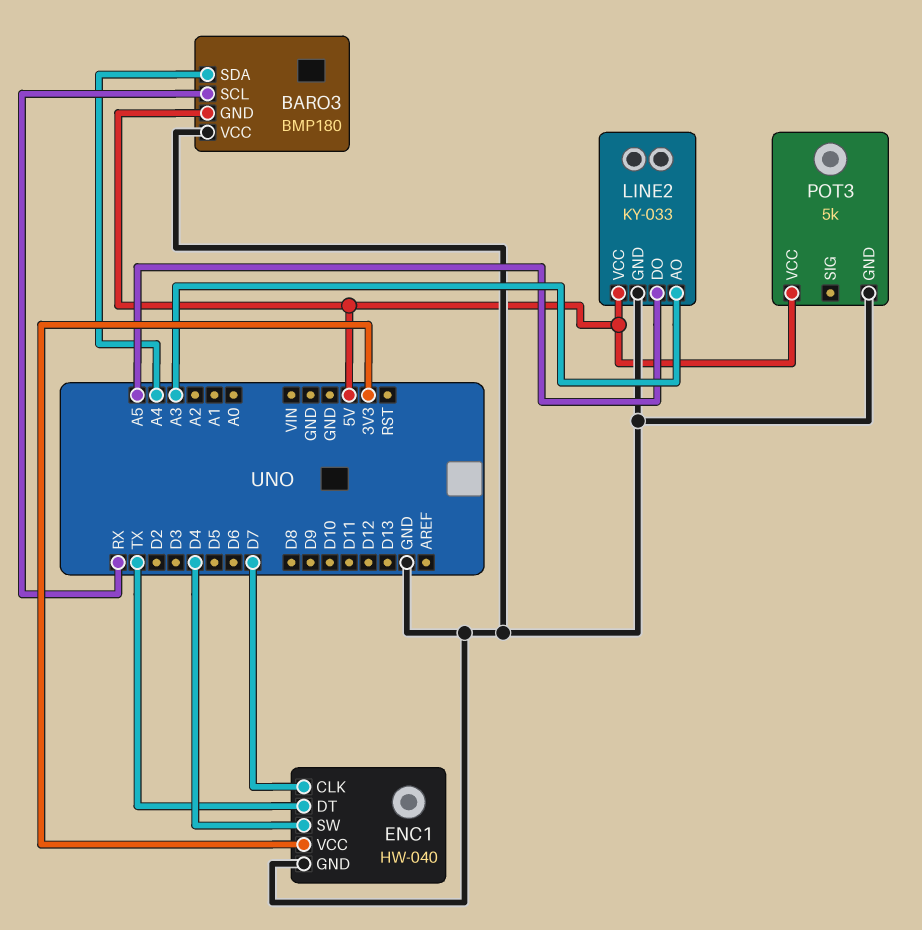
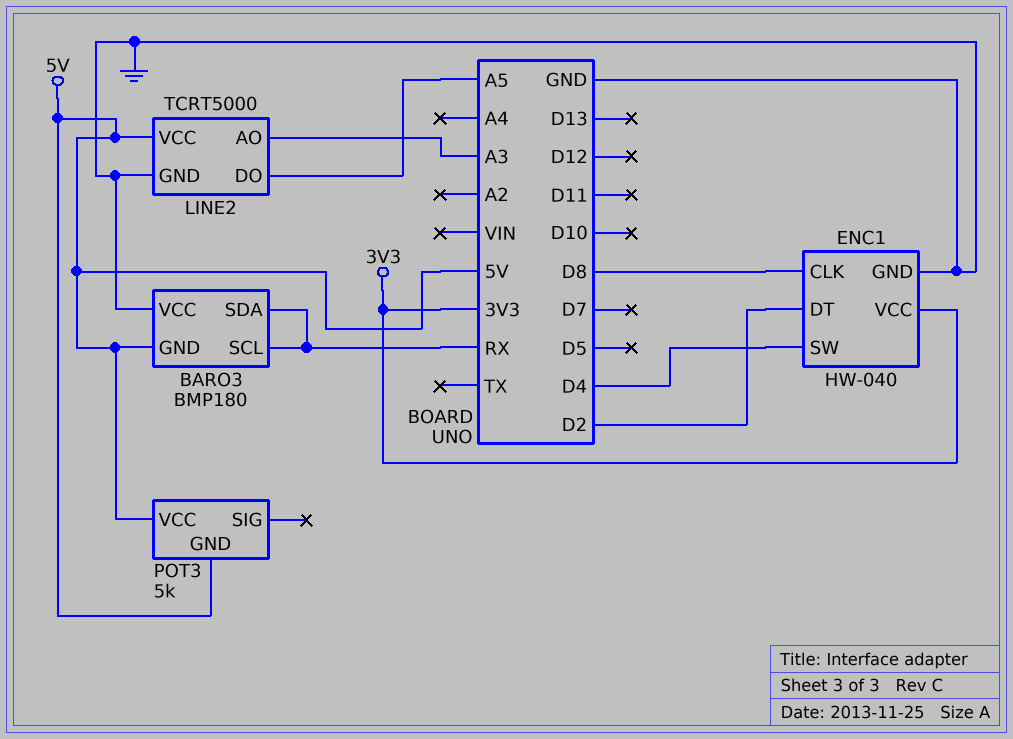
BARO3 pin SDA: A4 -> RX
ENC1 pin CLK: D7 -> D8
ENC1 pin DT: TX -> D2
LINE2: KY-033 -> TCRT5000
POT3 pin GND: GND -> 5V

